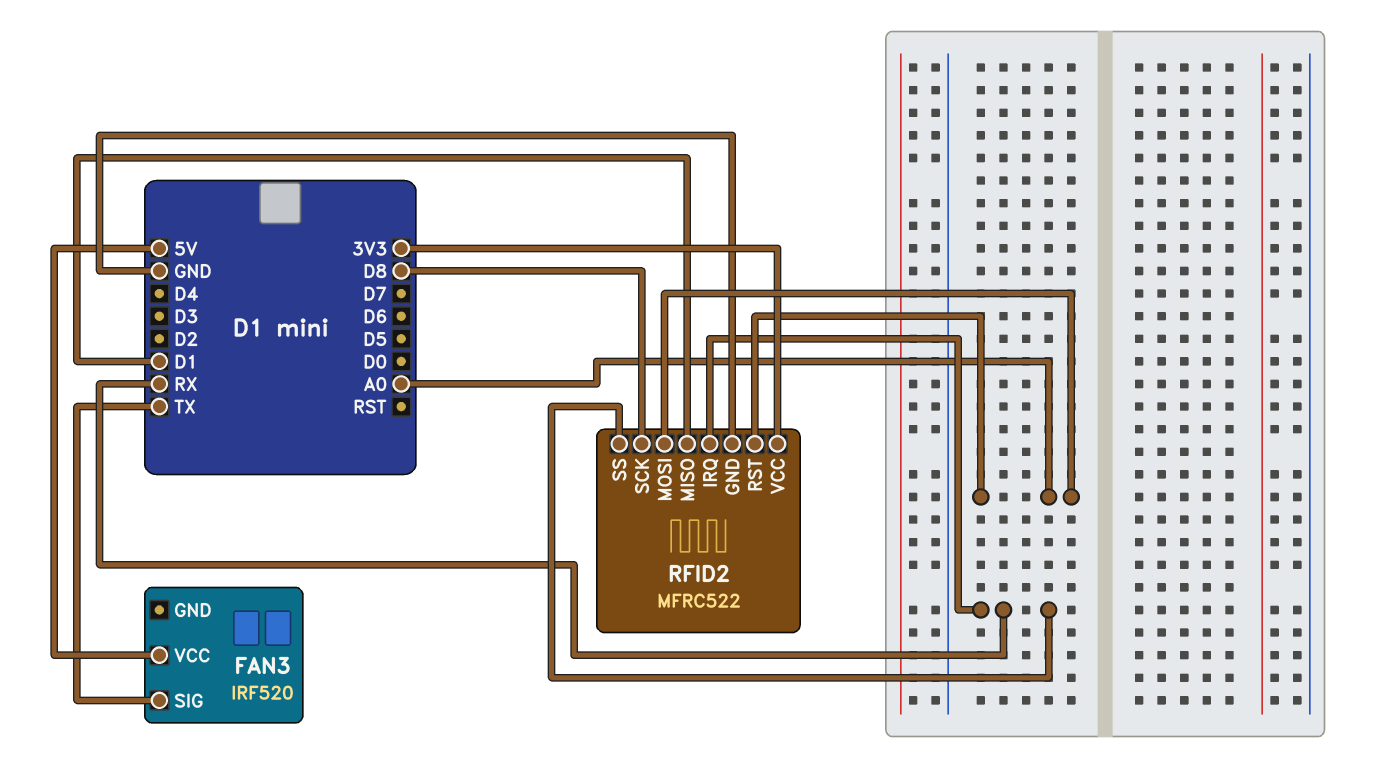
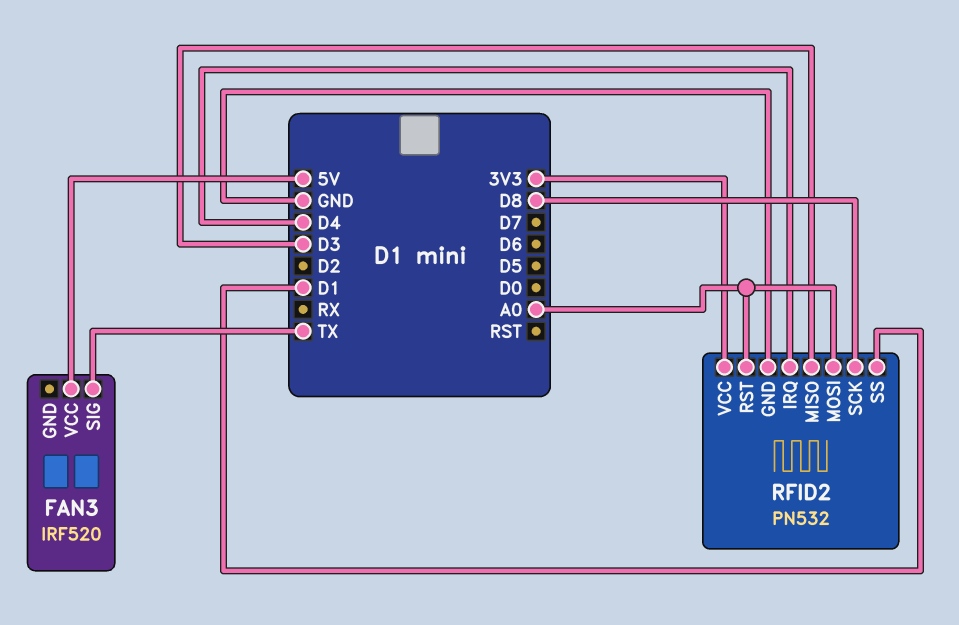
RFID2: MFRC522 -> PN532
RFID2 pin IRQ: RX -> D4
RFID2 pin MISO: D1 -> D3
RFID2 pin SS: RX -> D1

